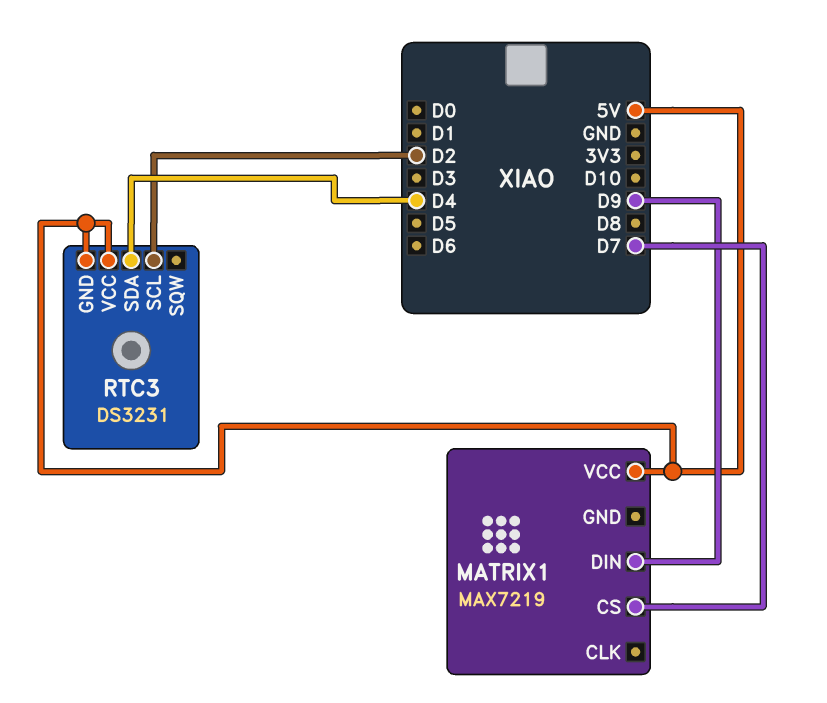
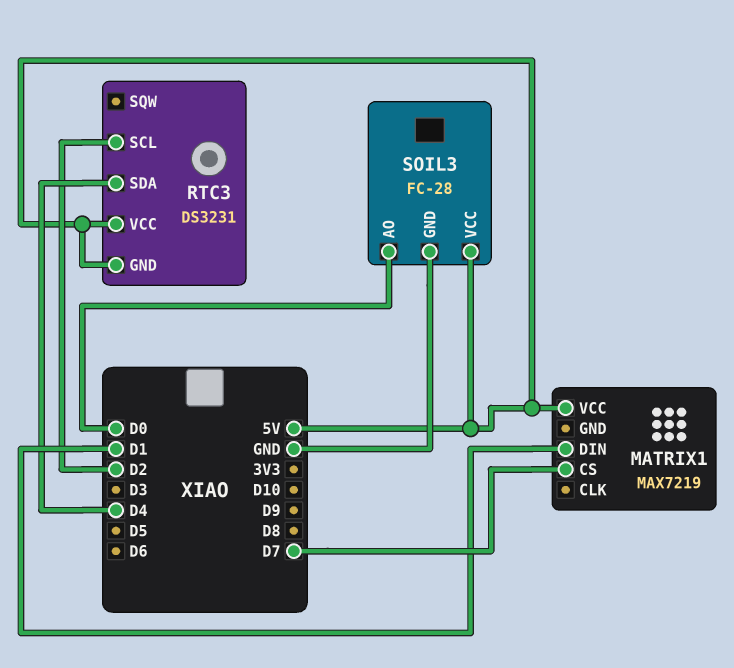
MATRIX1 pin DIN: D9 -> D1
SOIL3: none -> FC-28
SOIL3 pin AO: none -> D0
SOIL3 pin GND: none -> GND
SOIL3 pin VCC: none -> 5V

